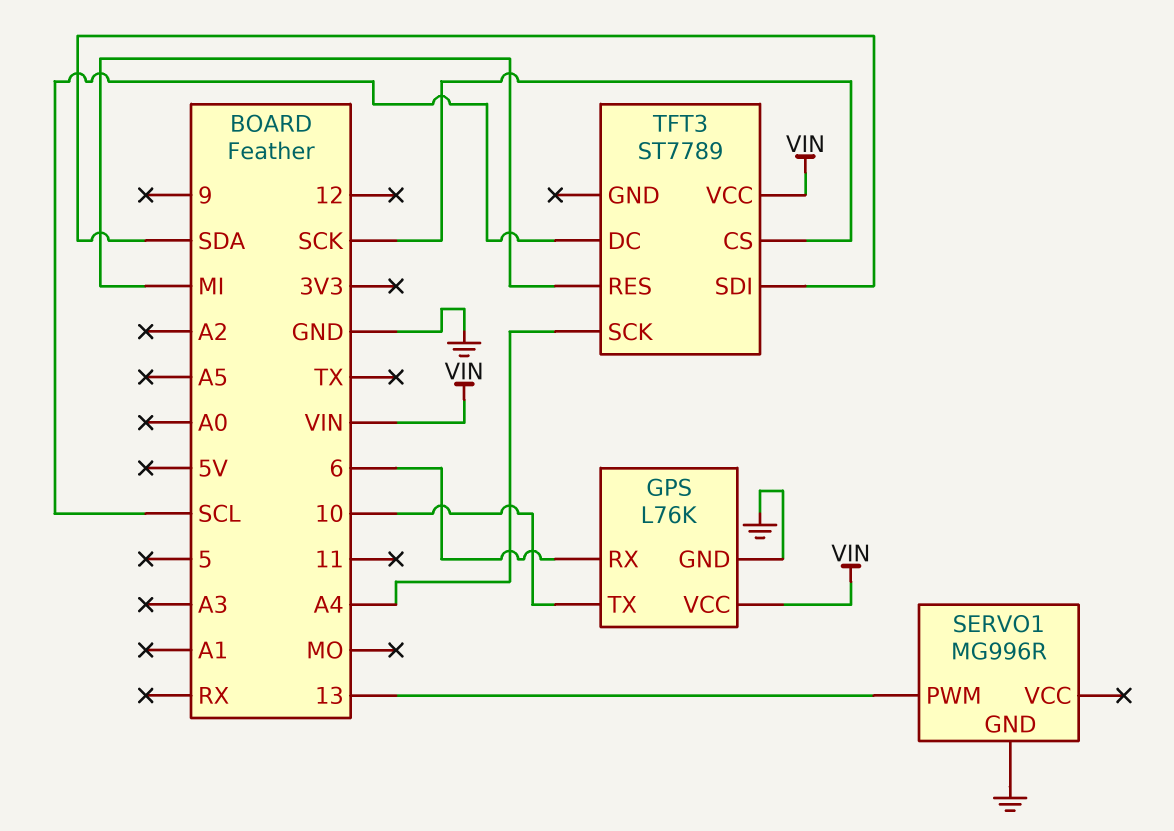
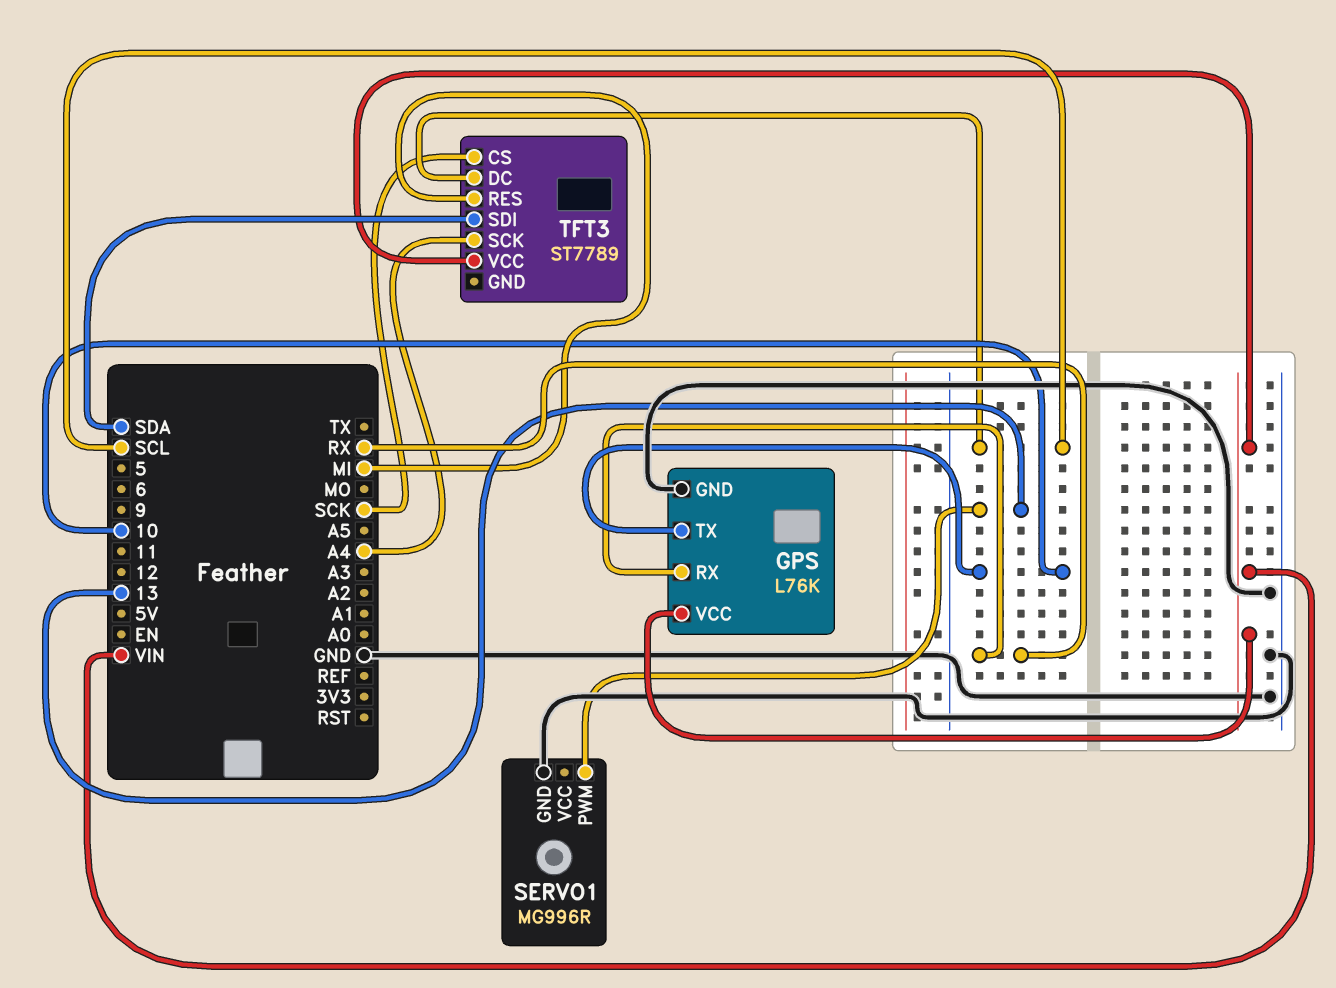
GPS pin RX: 6 -> RX

